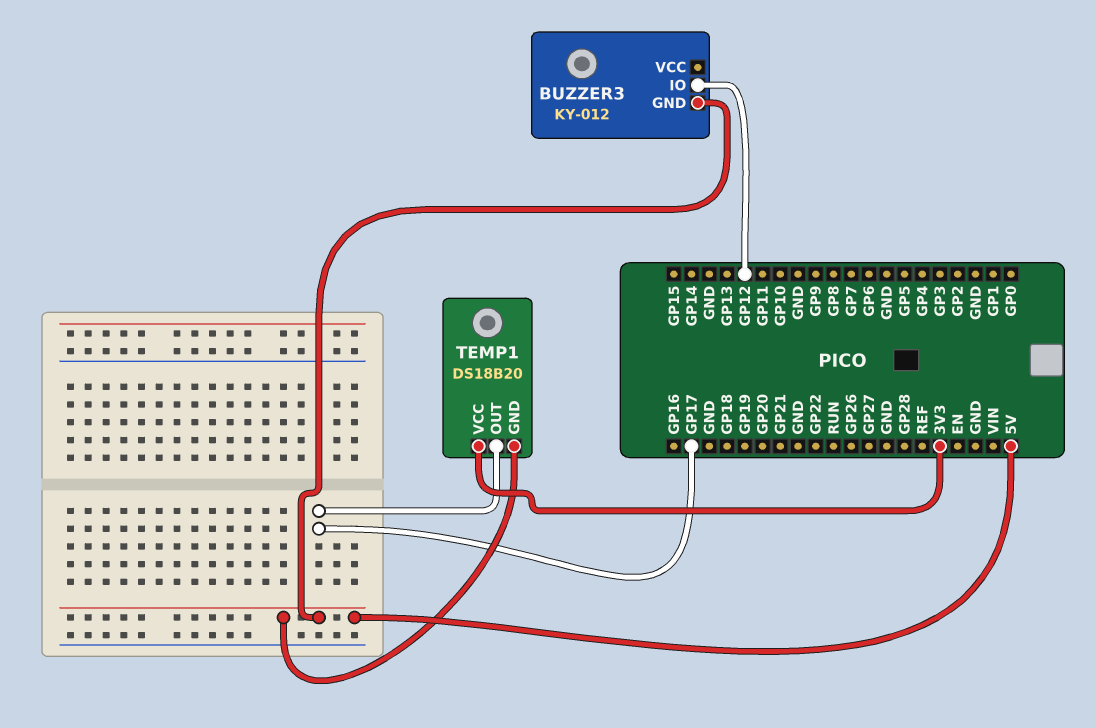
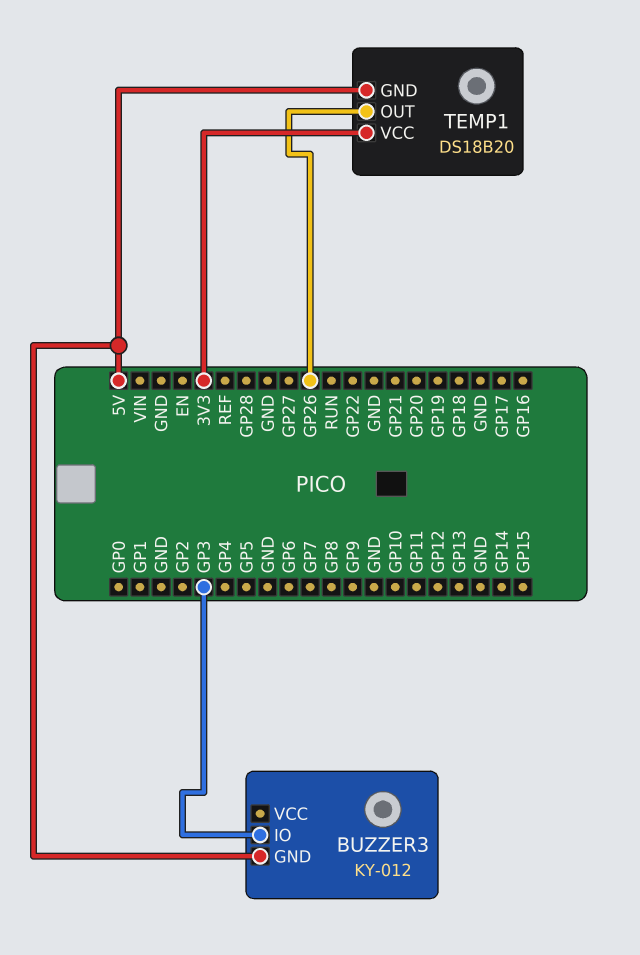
BUZZER3 pin IO: GP12 -> GP3
TEMP1 pin OUT: GP17 -> GP26

